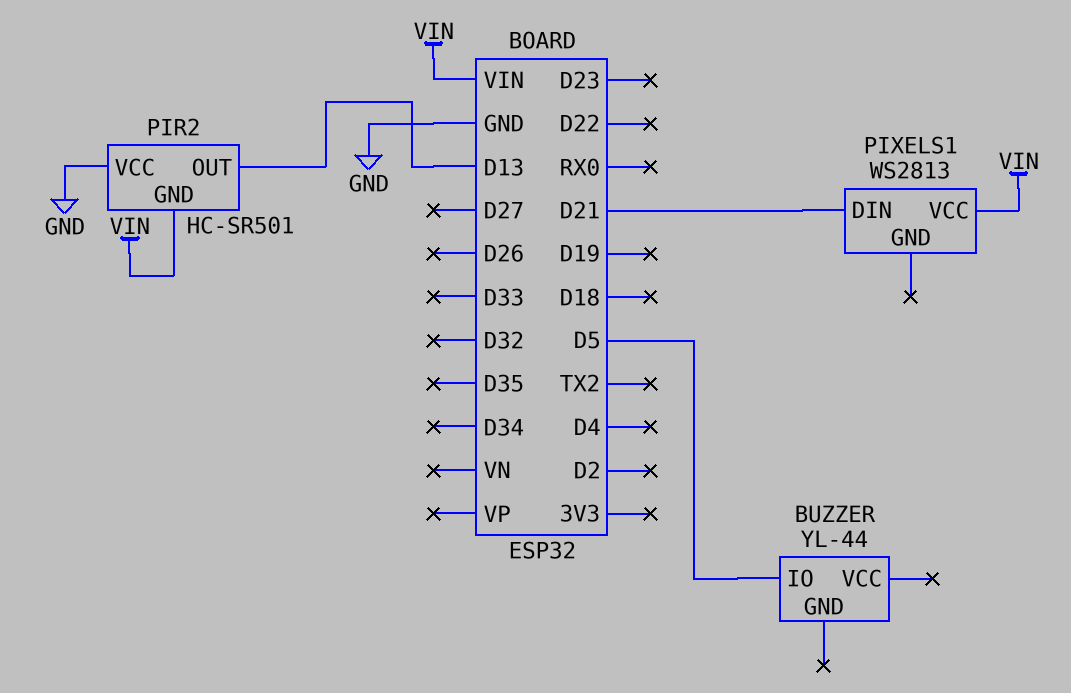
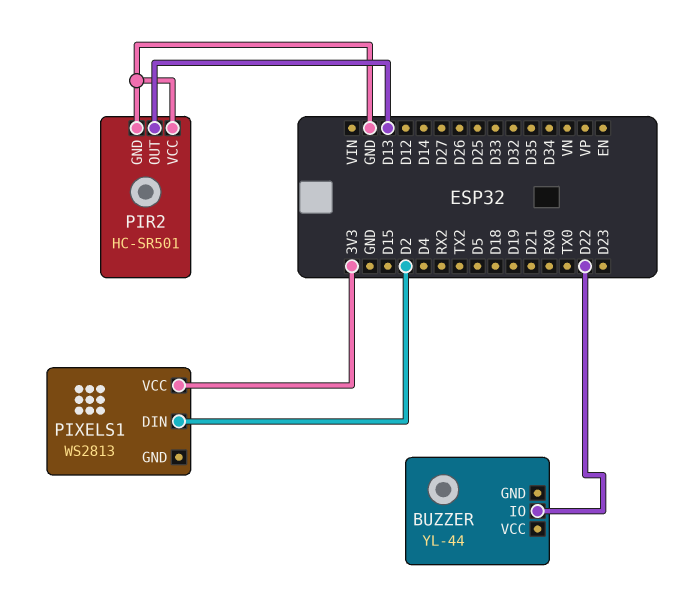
BUZZER pin IO: D5 -> D22
PIR2 pin GND: VIN -> GND
PIXELS1 pin DIN: D21 -> D2
PIXELS1 pin VCC: VIN -> 3V3

